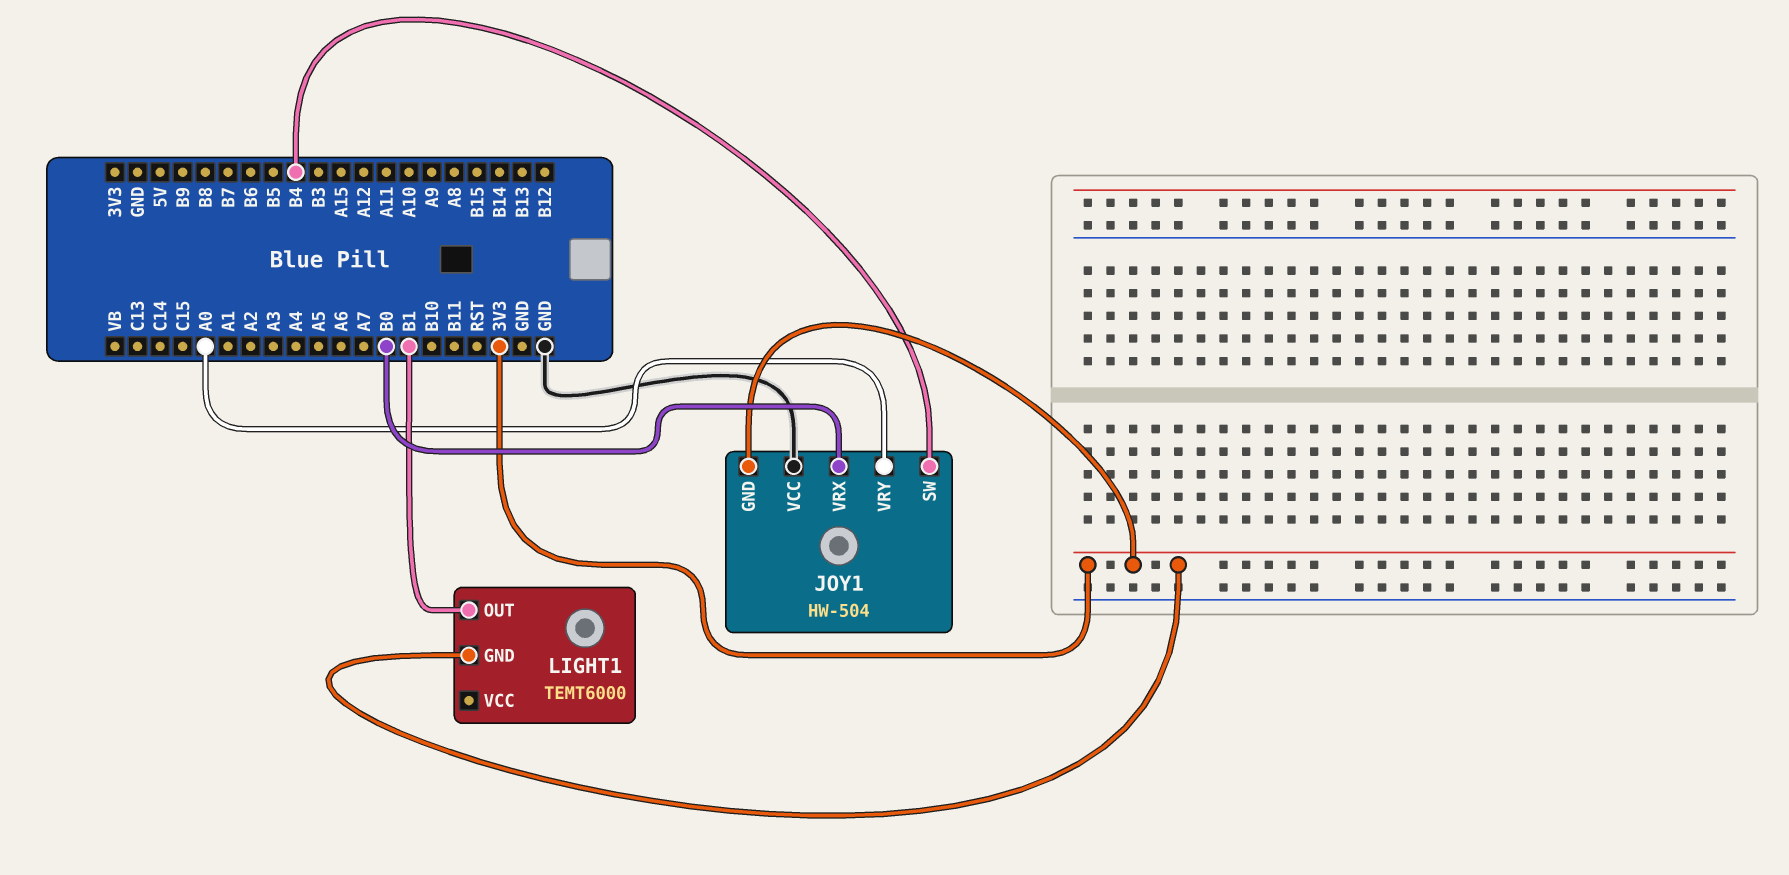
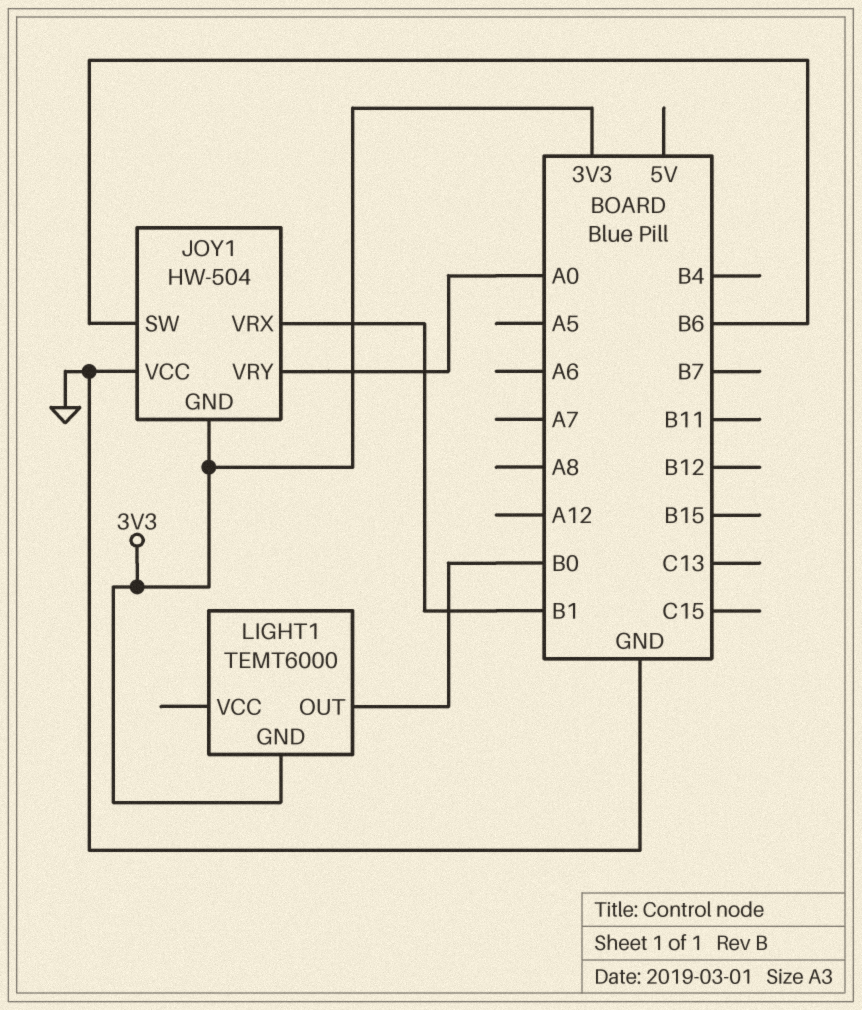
JOY1 pin SW: B4 -> B6
JOY1 pin VRX: B0 -> B1
LIGHT1 pin OUT: B1 -> B0

